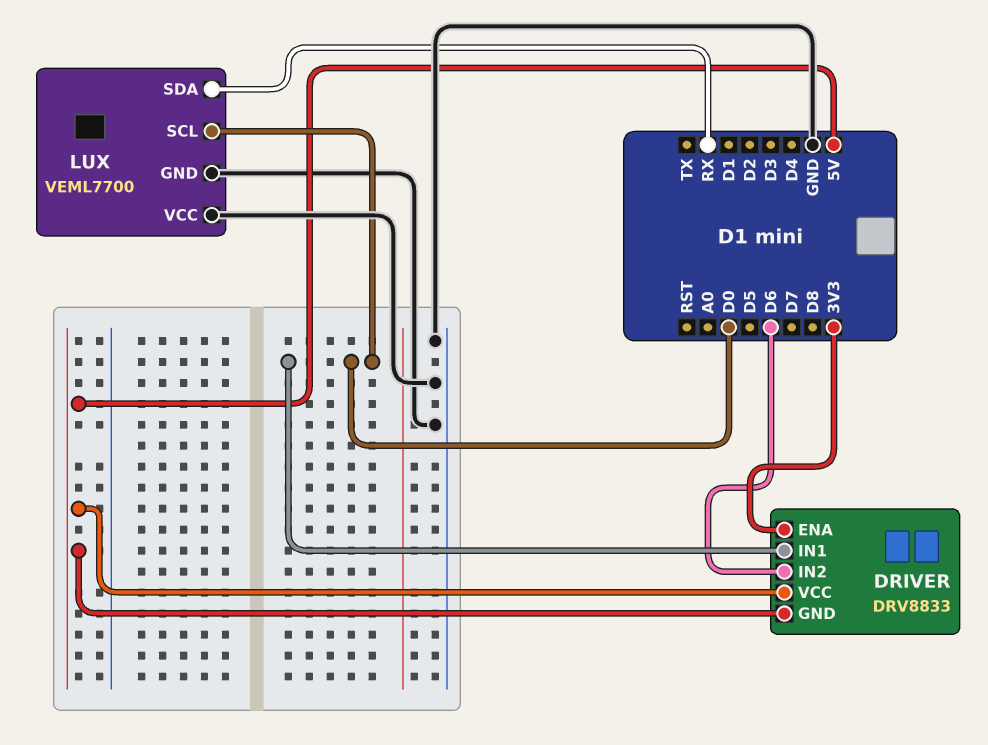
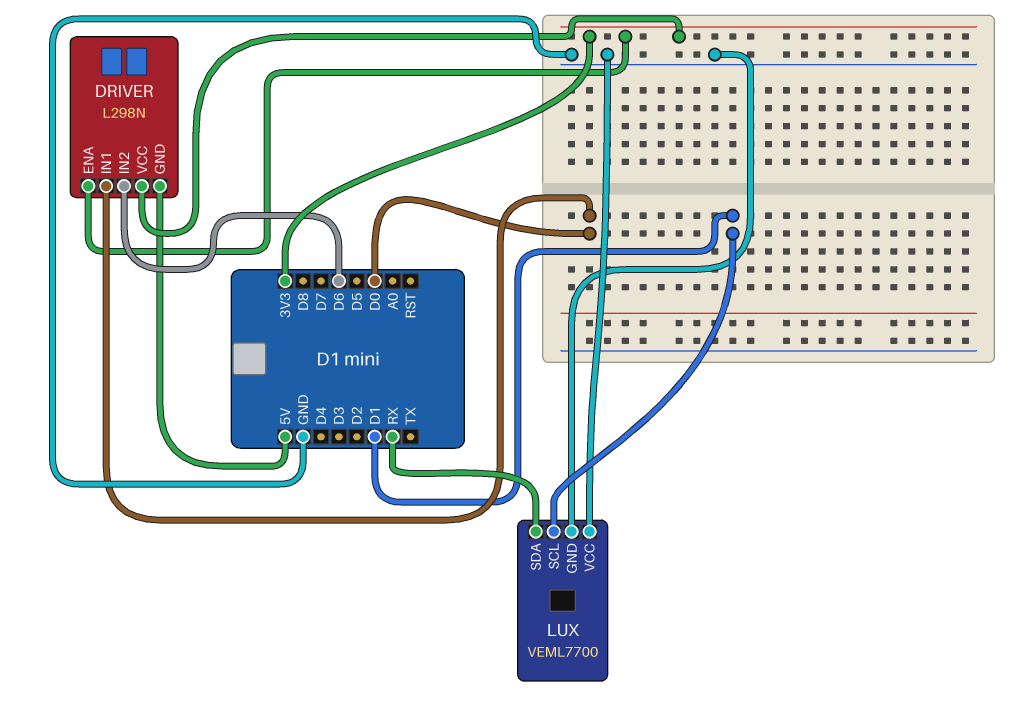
DRIVER: DRV8833 -> L298N
DRIVER pin VCC: 5V -> 3V3
LUX pin SCL: D0 -> D1

